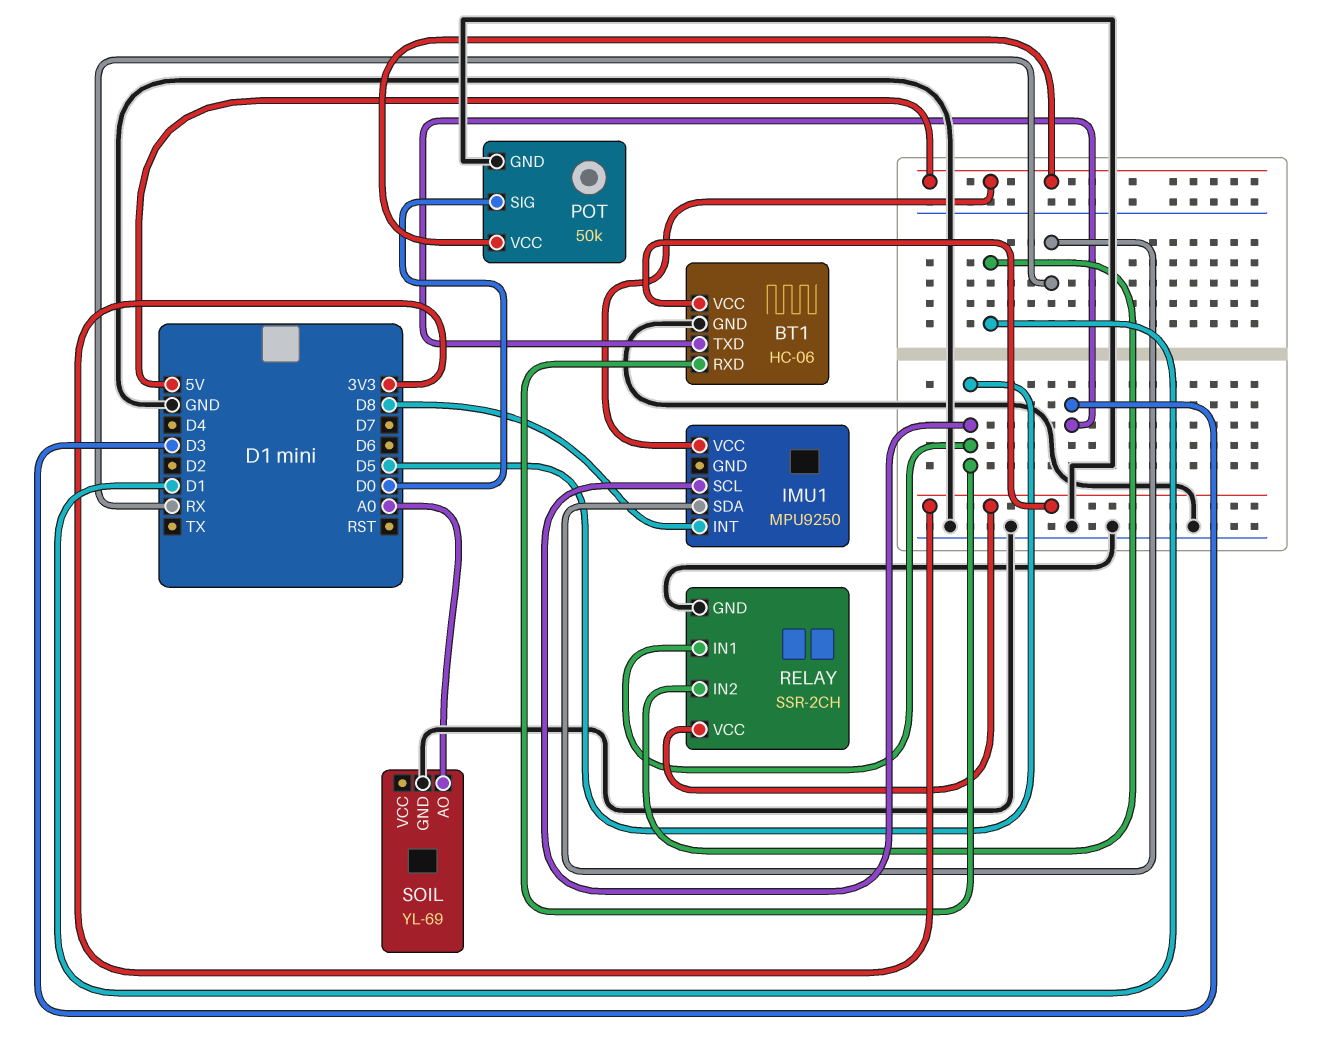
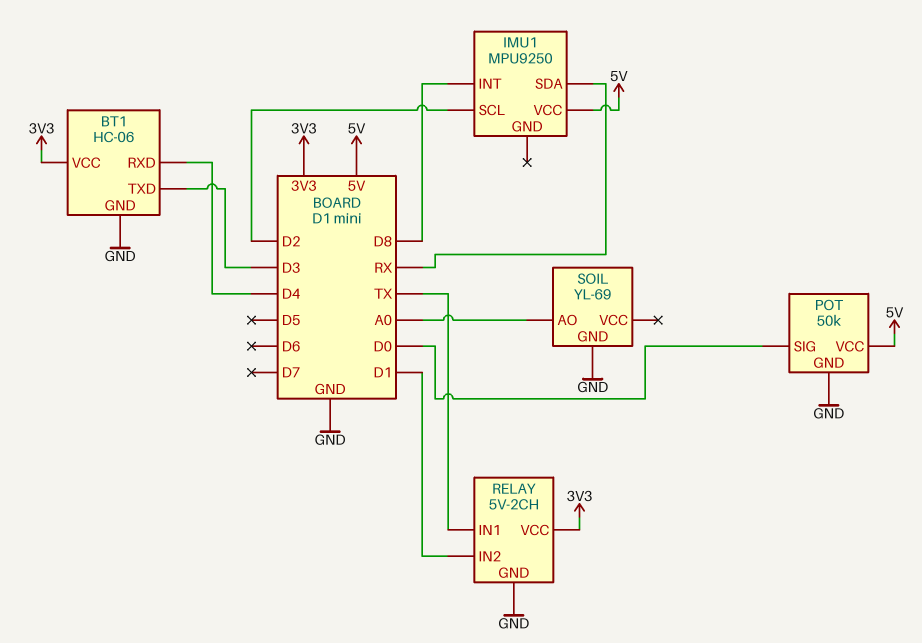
BT1 pin RXD: D5 -> D4
IMU1 pin SCL: D5 -> D2
RELAY: SSR-2CH -> 5V-2CH
RELAY pin IN1: D5 -> TX

